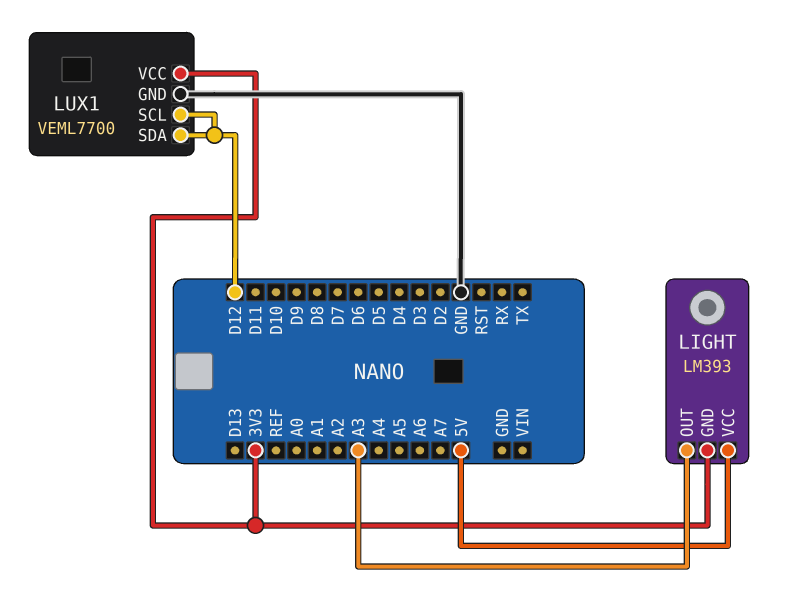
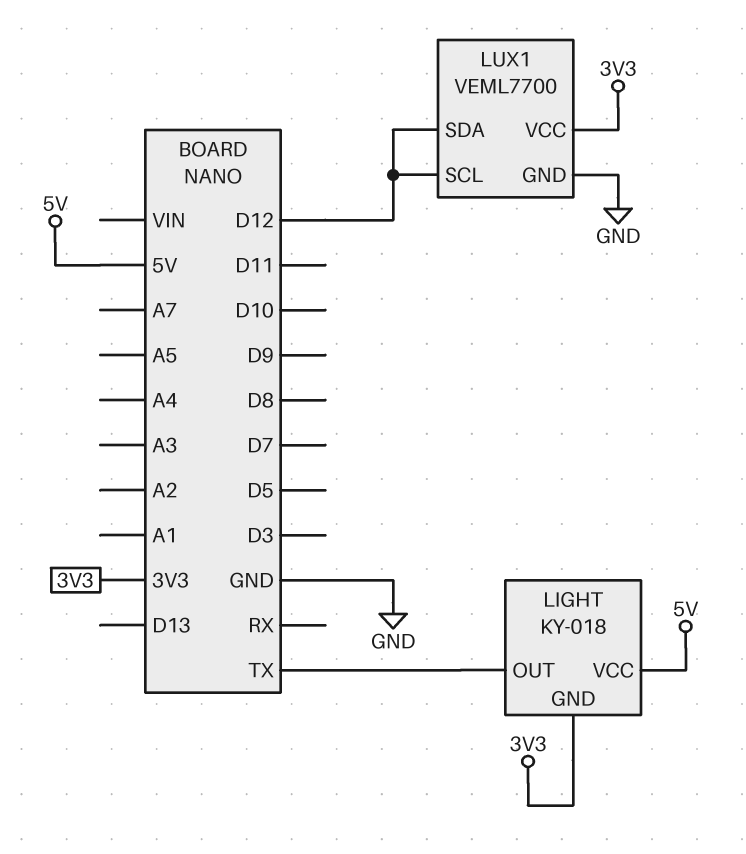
LIGHT: LM393 -> KY-018
LIGHT pin OUT: A3 -> TX

